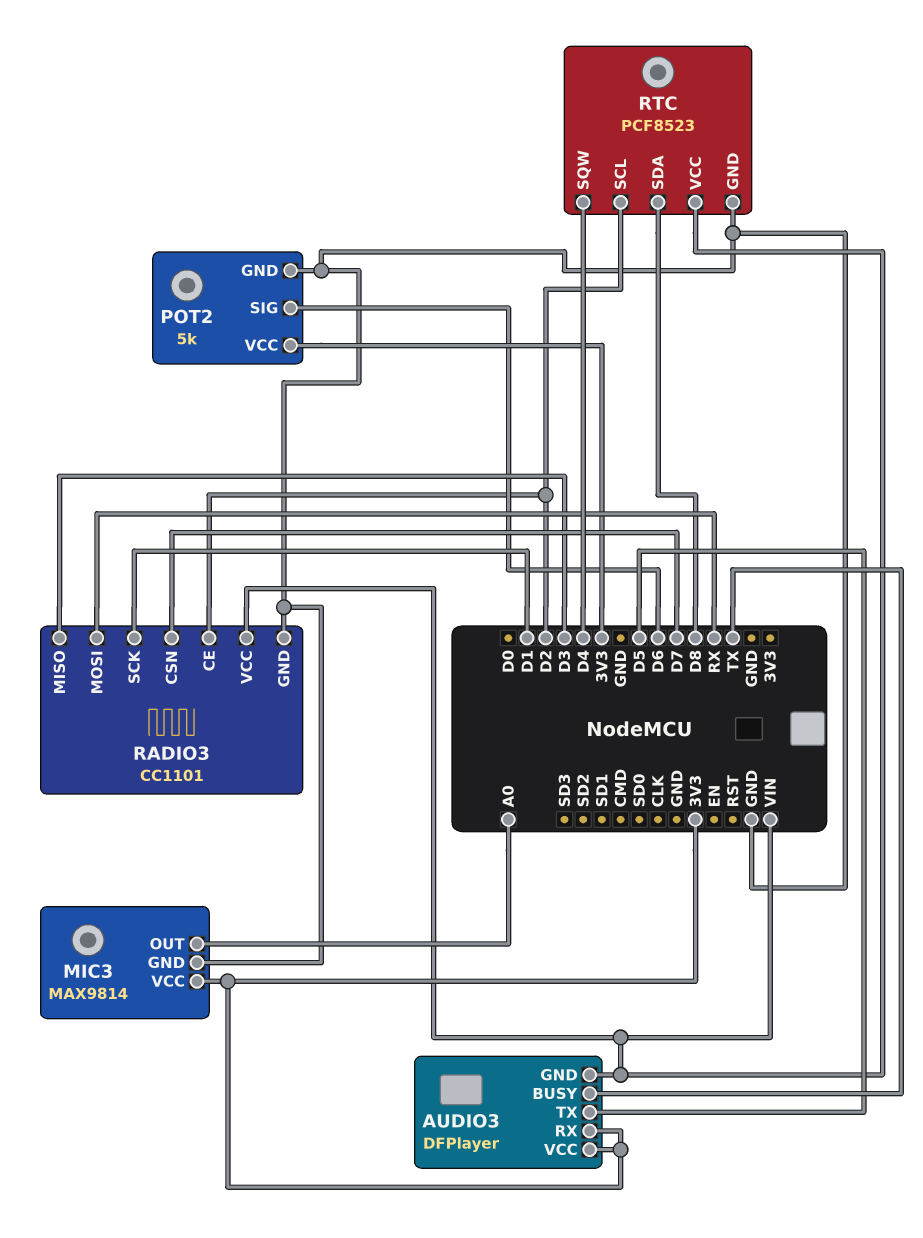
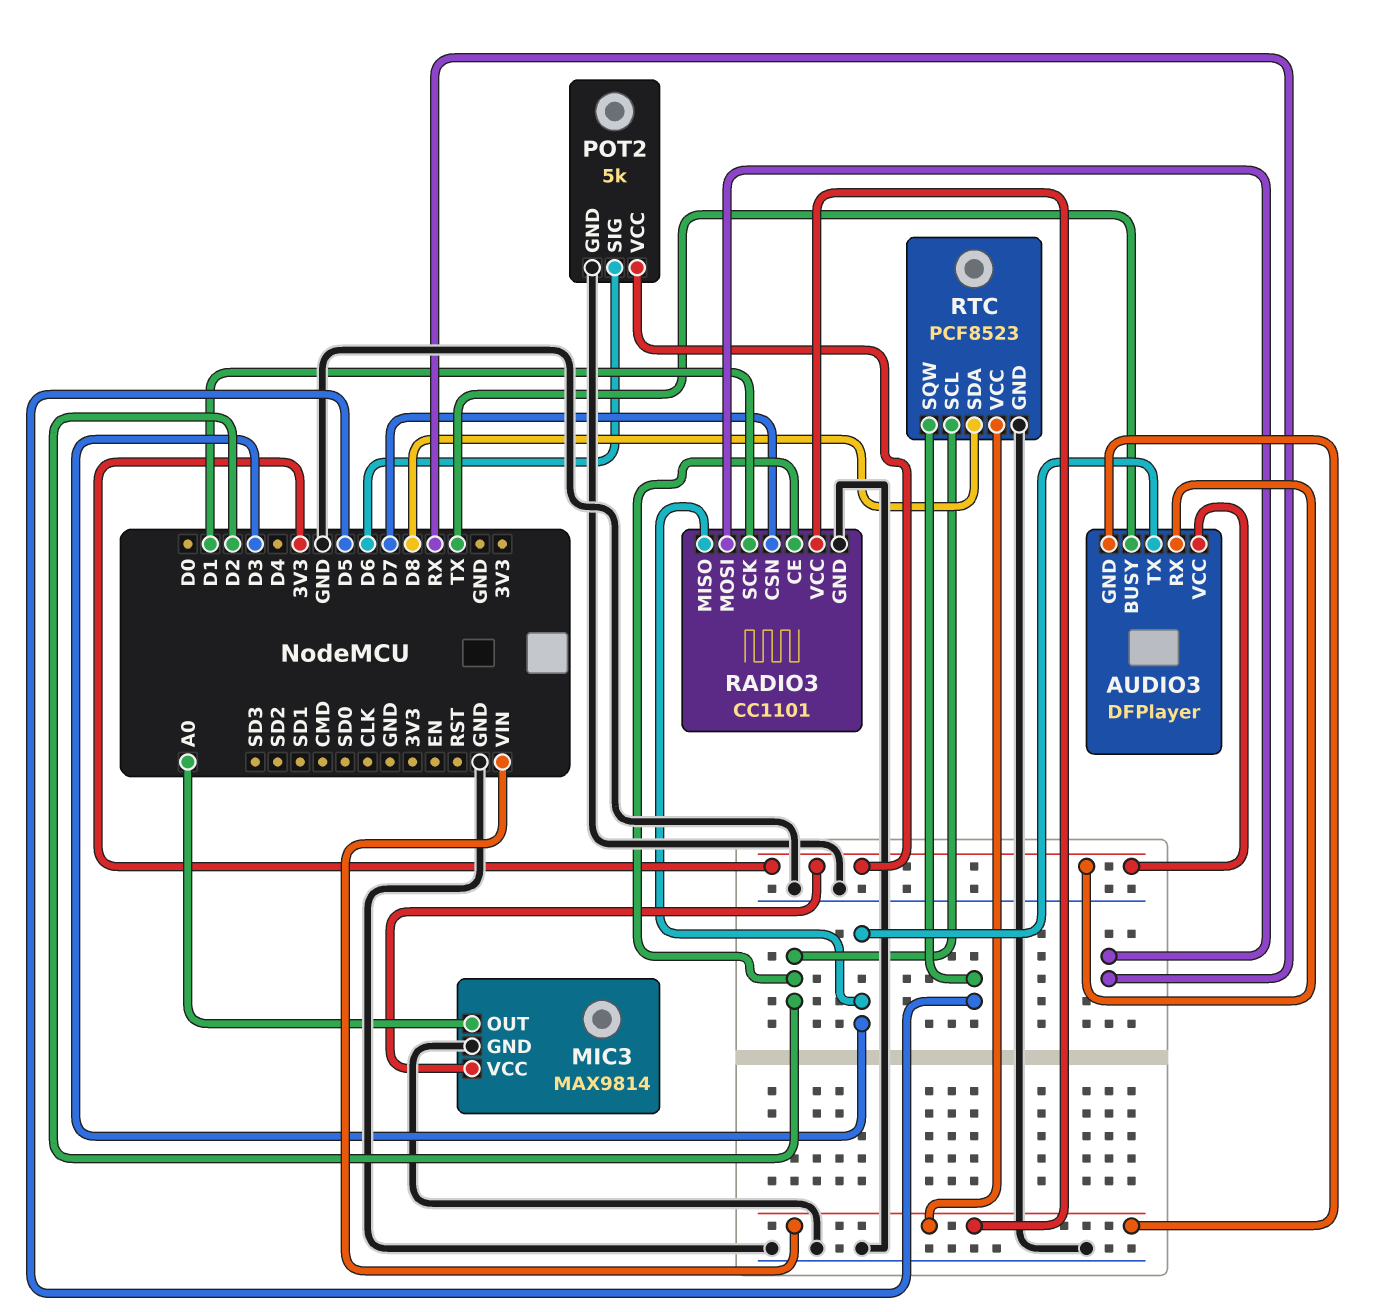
AUDIO3 pin TX: D5 -> D3
RTC pin SQW: D4 -> D5

